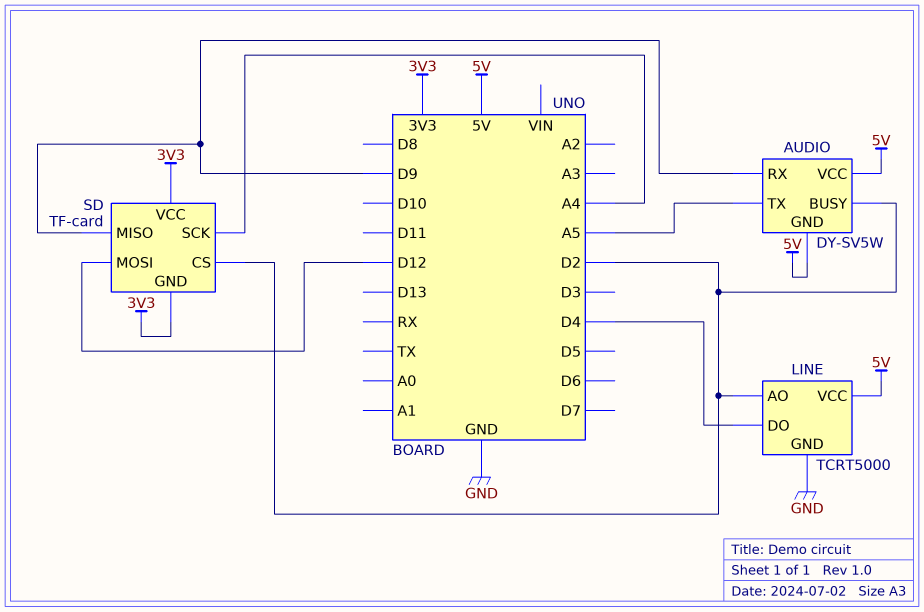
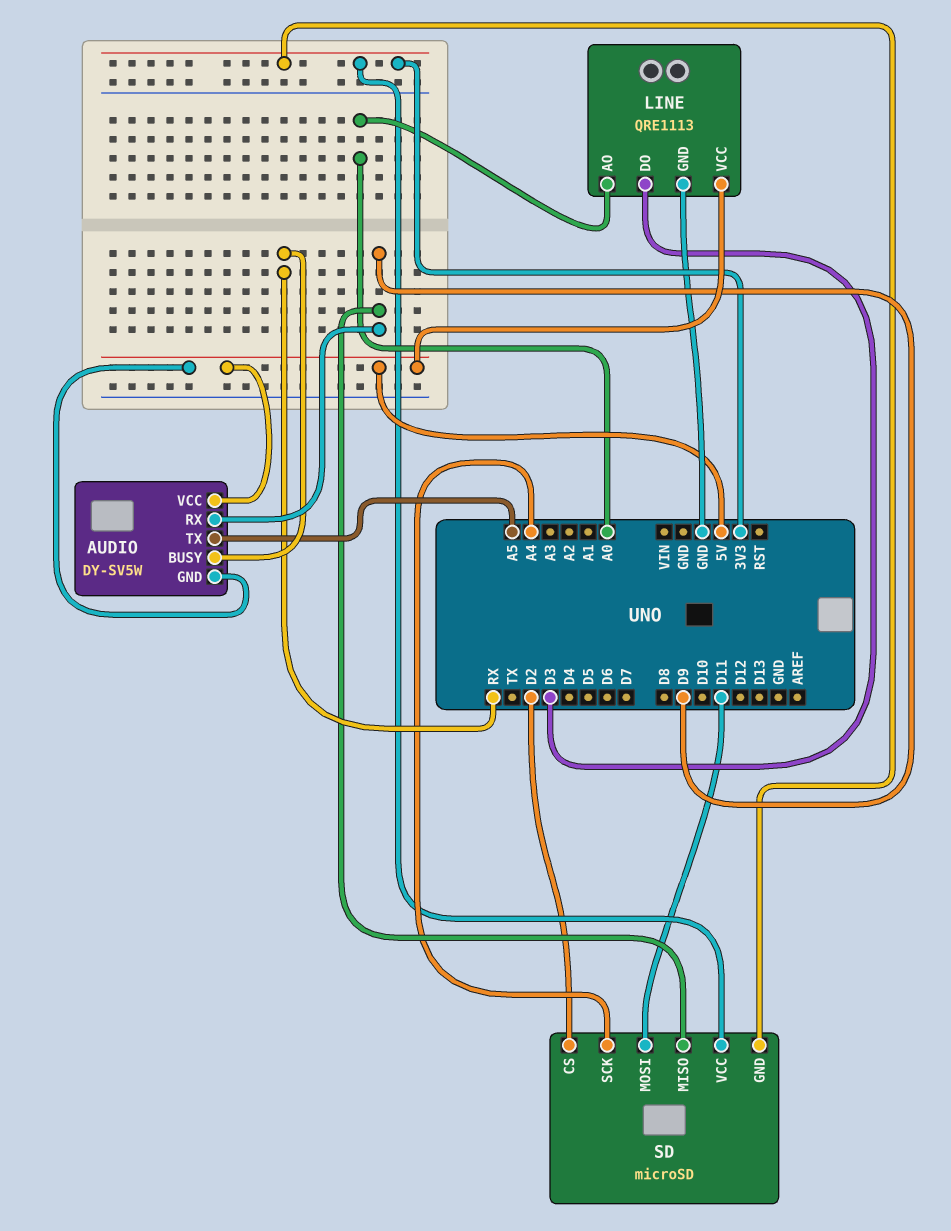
AUDIO pin BUSY: D2 -> RX
LINE: TCRT5000 -> QRE1113
LINE pin AO: D2 -> A0
LINE pin DO: D4 -> D3
SD: TF-card -> microSD
SD pin MOSI: D12 -> D11

